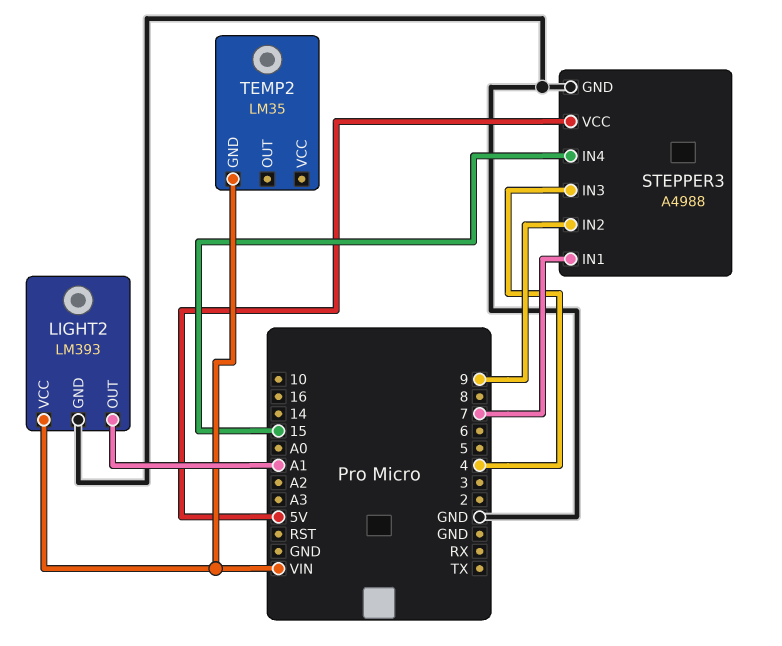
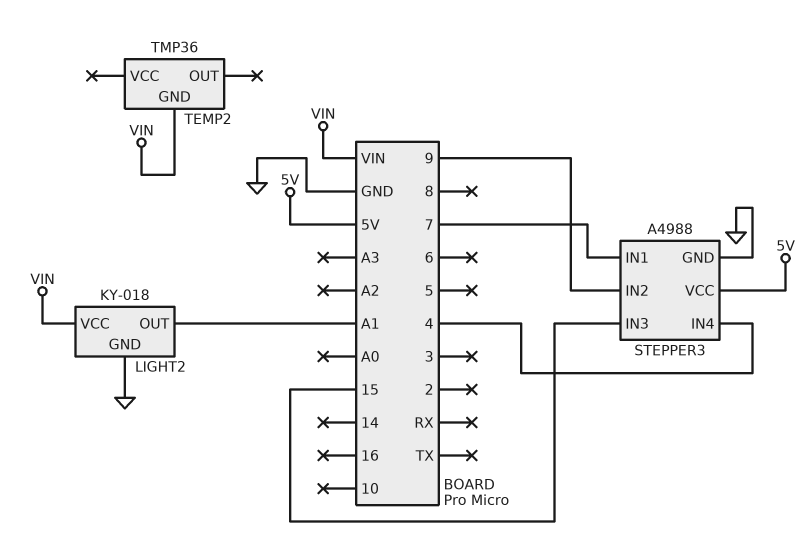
LIGHT2: LM393 -> KY-018
STEPPER3 pin IN3: 4 -> 15
STEPPER3 pin IN4: 15 -> 4
TEMP2: LM35 -> TMP36

